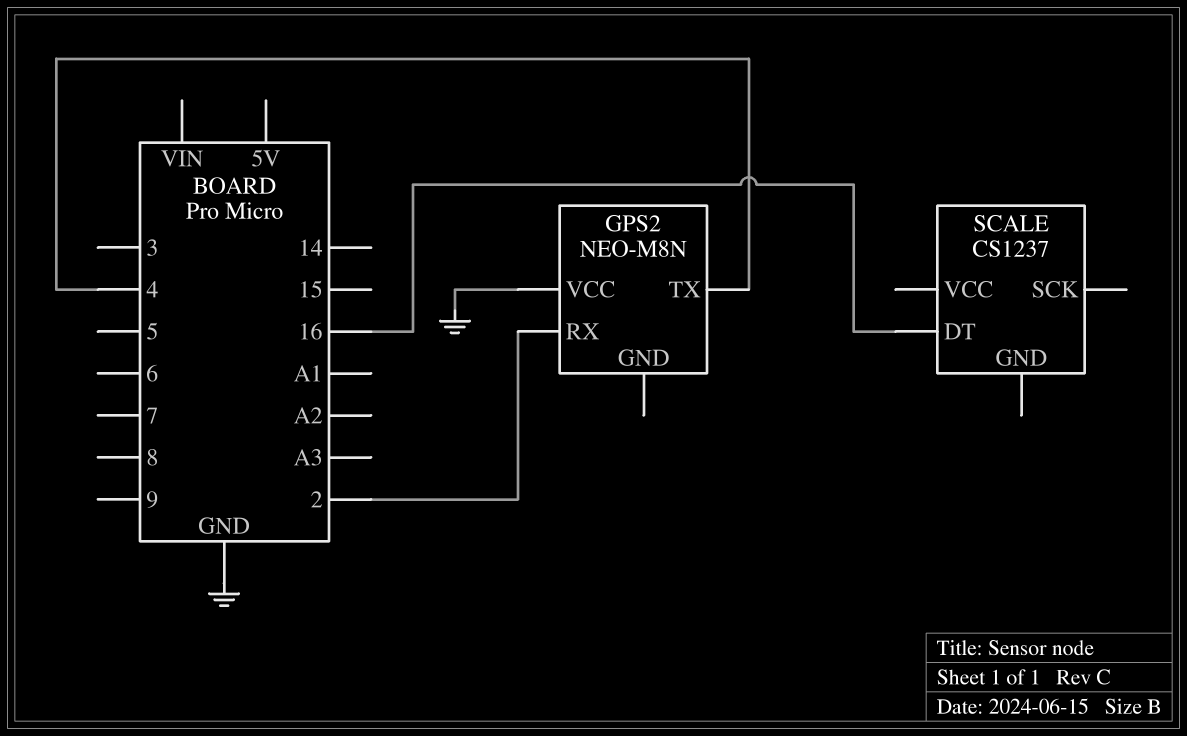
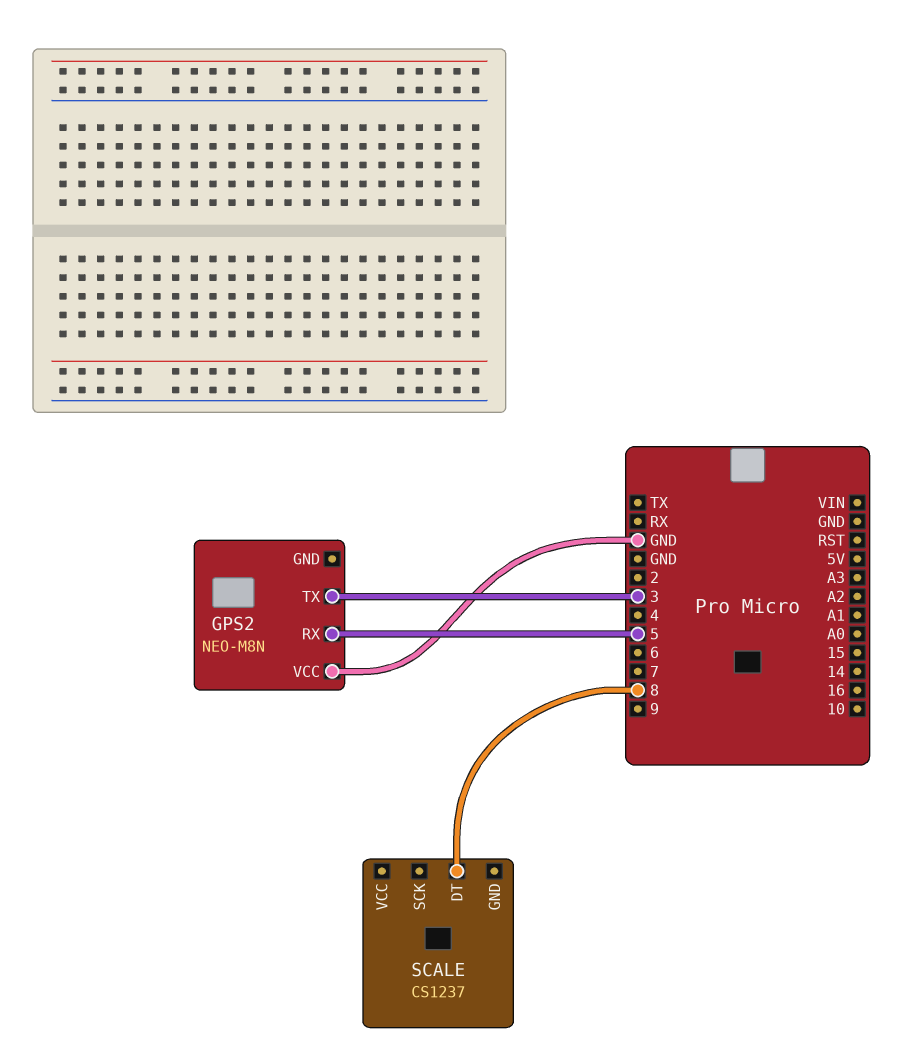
GPS2 pin RX: 2 -> 5
GPS2 pin TX: 4 -> 3
SCALE pin DT: 16 -> 8

